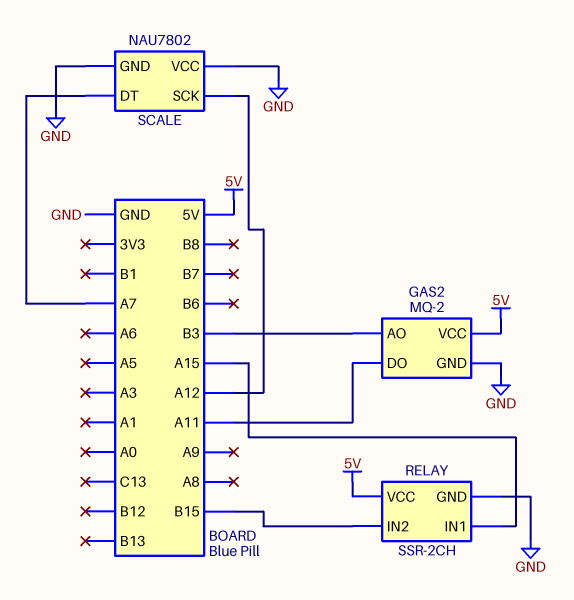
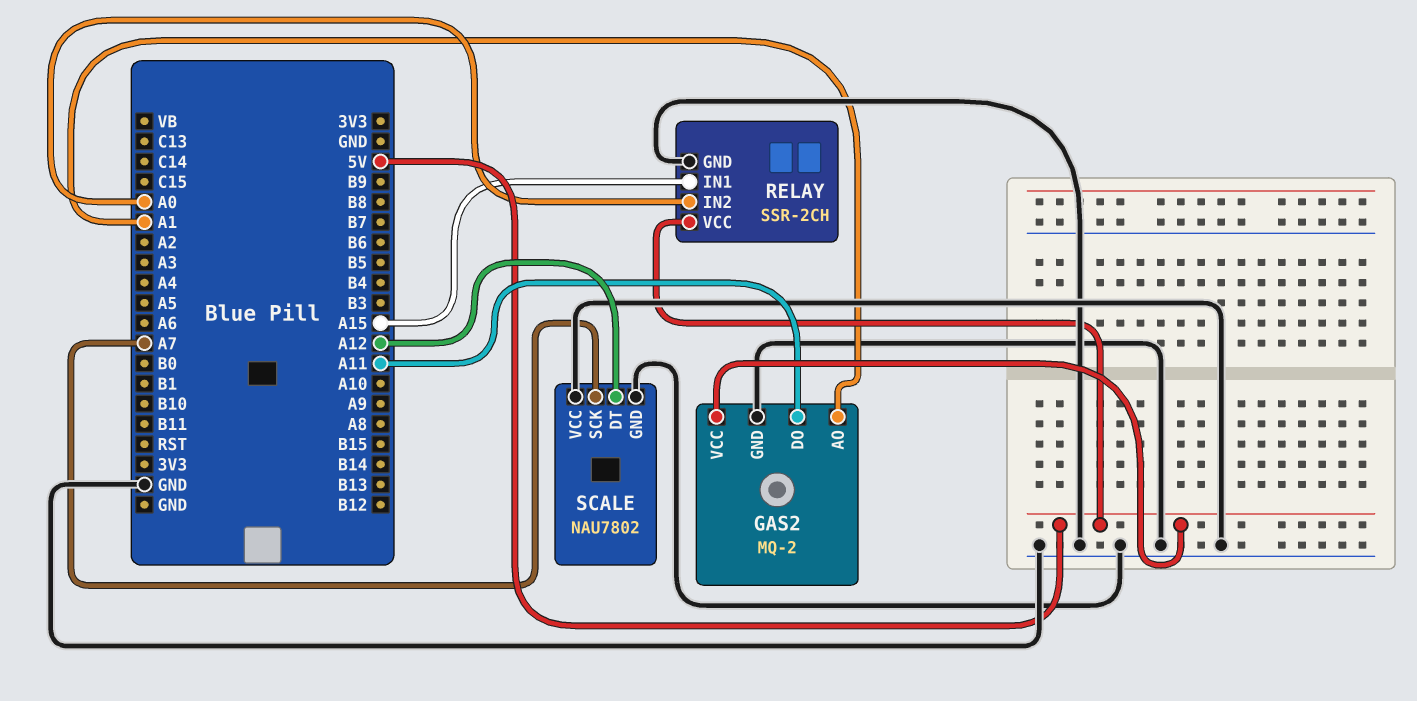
GAS2 pin AO: B3 -> A1
RELAY pin IN2: B15 -> A0
SCALE pin DT: A7 -> A12
SCALE pin SCK: A12 -> A7

